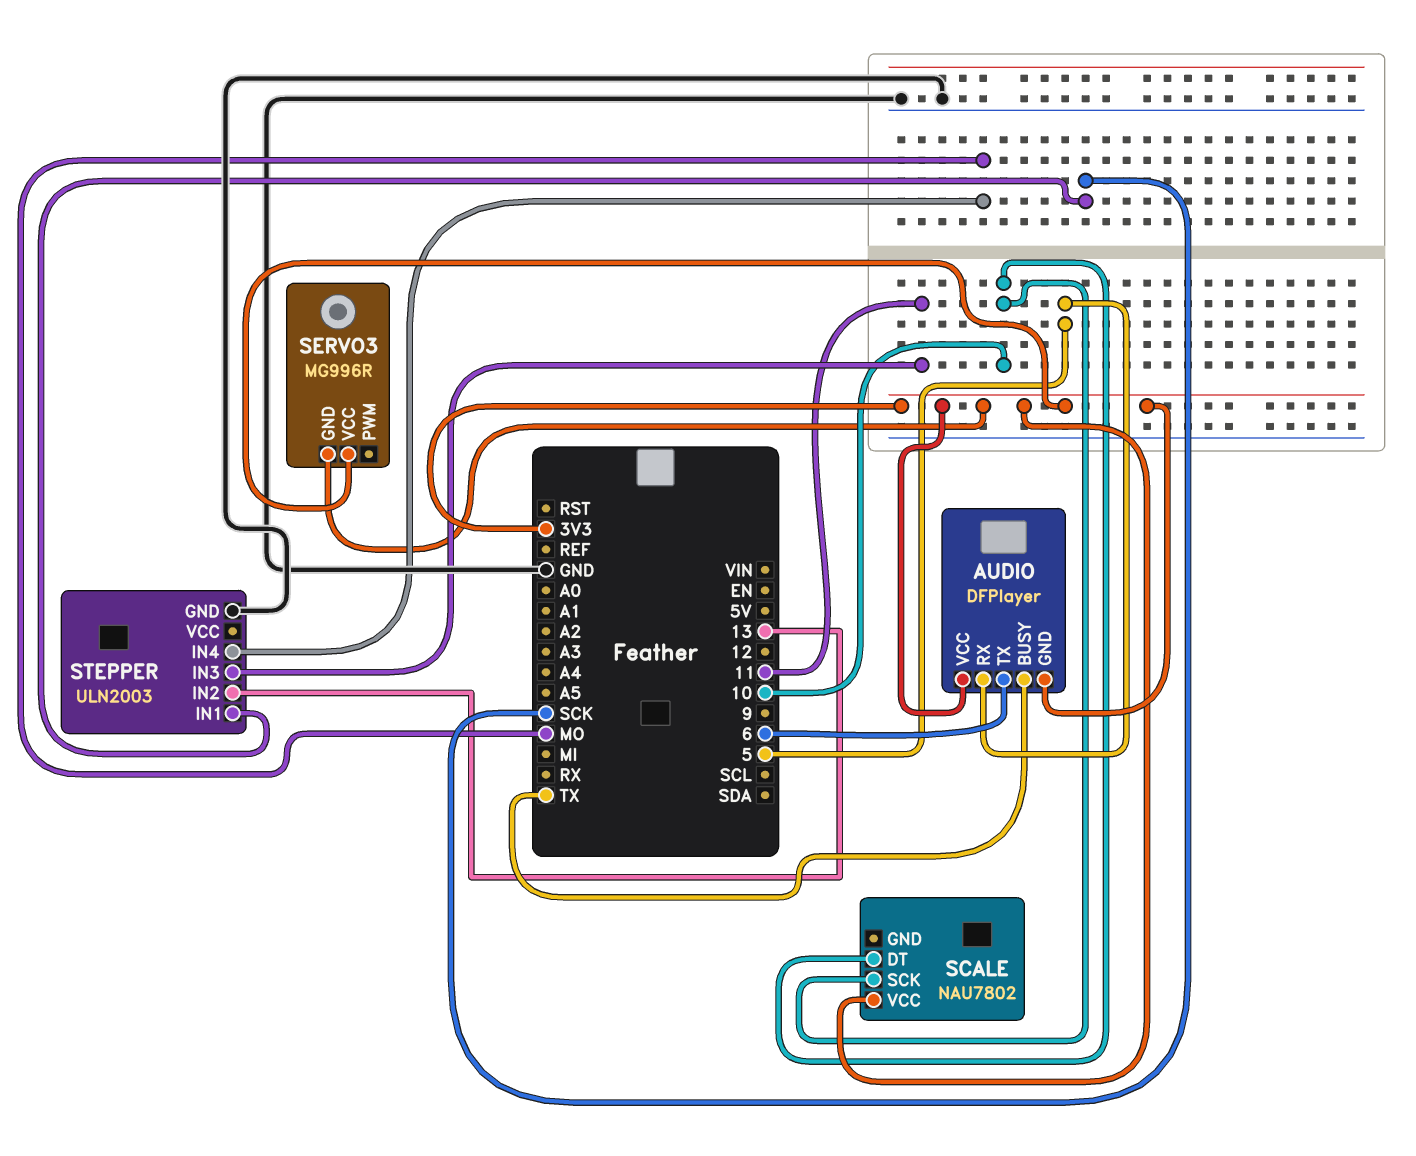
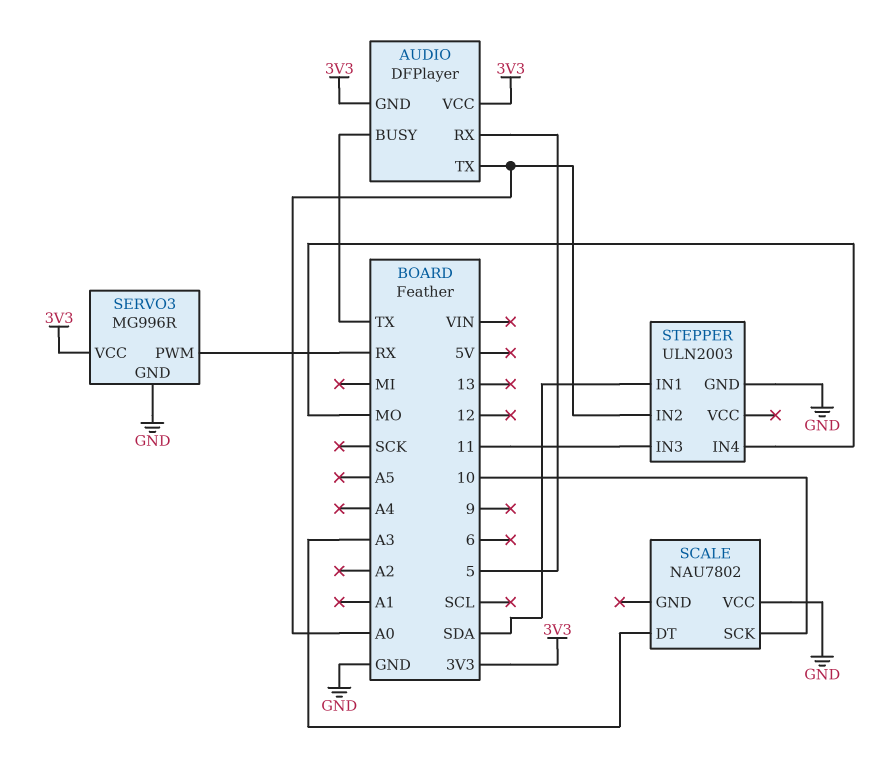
AUDIO pin TX: 6 -> A0
SCALE pin DT: 10 -> A3
SCALE pin VCC: 3V3 -> GND
SERVO3 pin GND: 3V3 -> GND
SERVO3 pin PWM: none -> RX
STEPPER pin IN1: SCK -> SDA
STEPPER pin IN2: 13 -> A0

